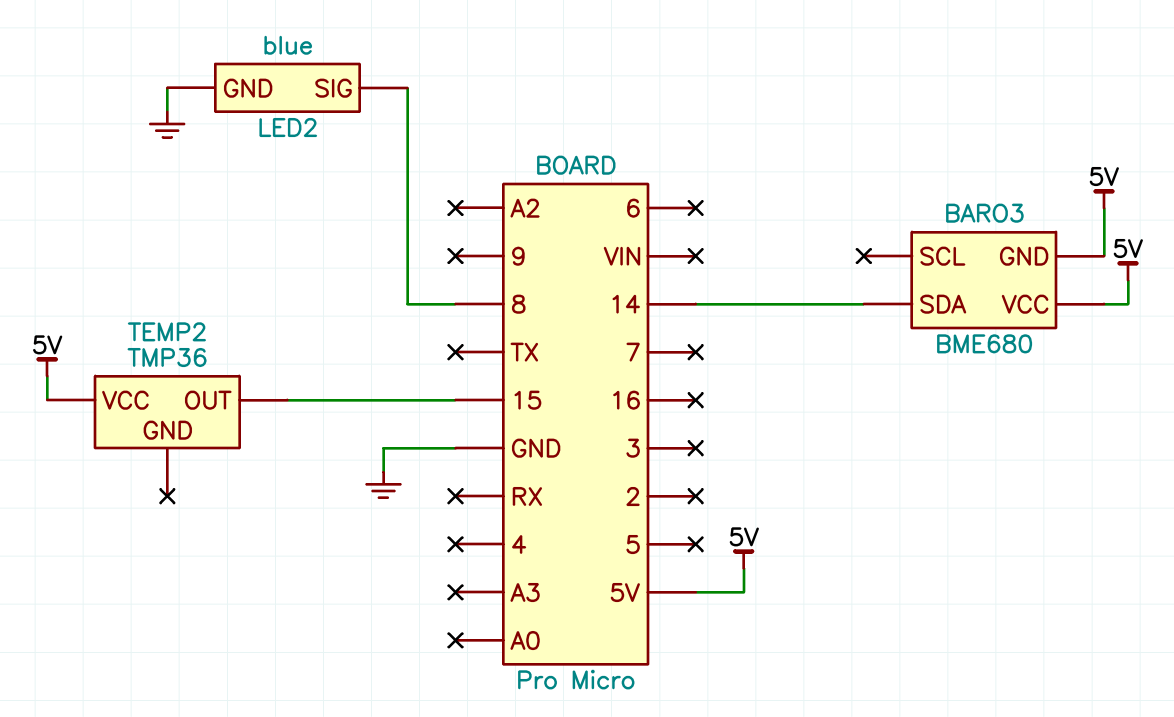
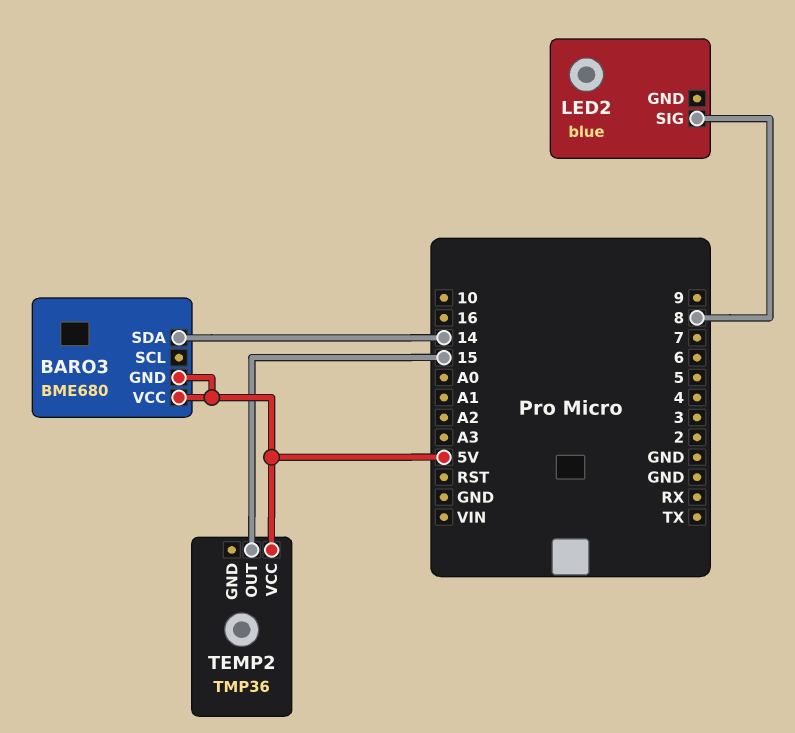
LED2 pin GND: GND -> none

